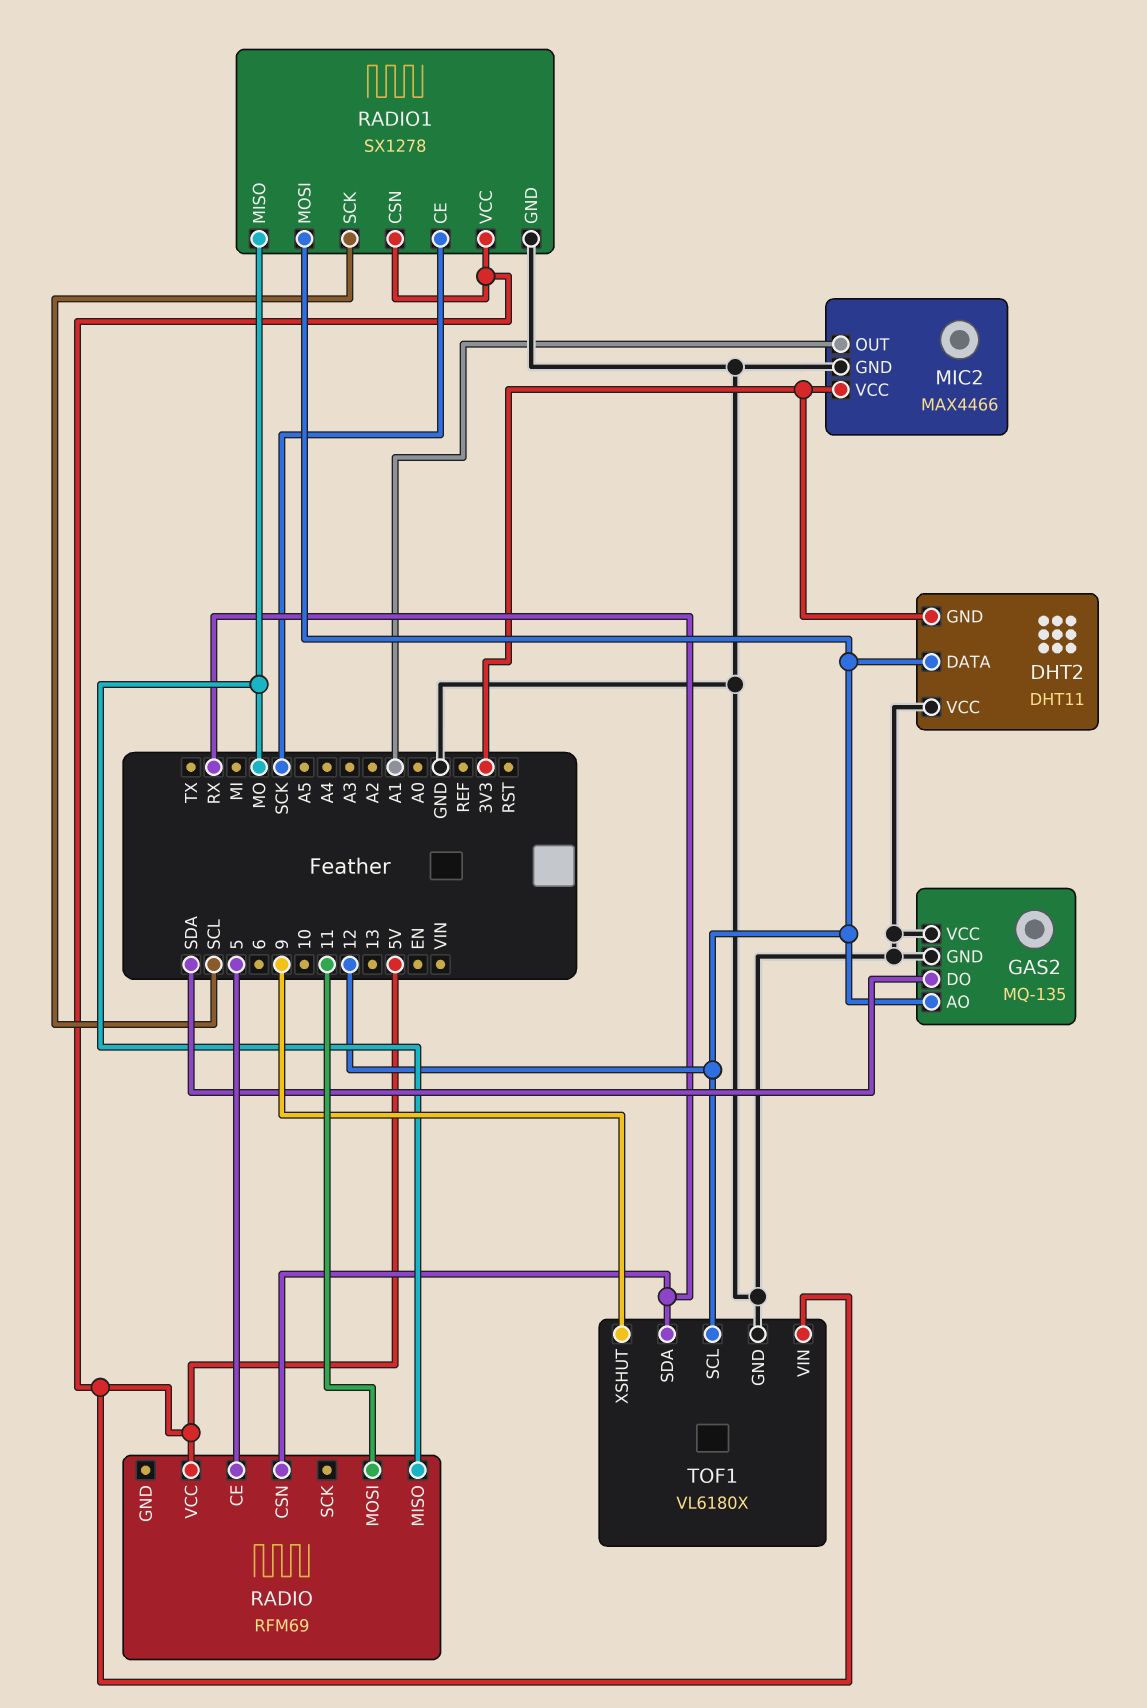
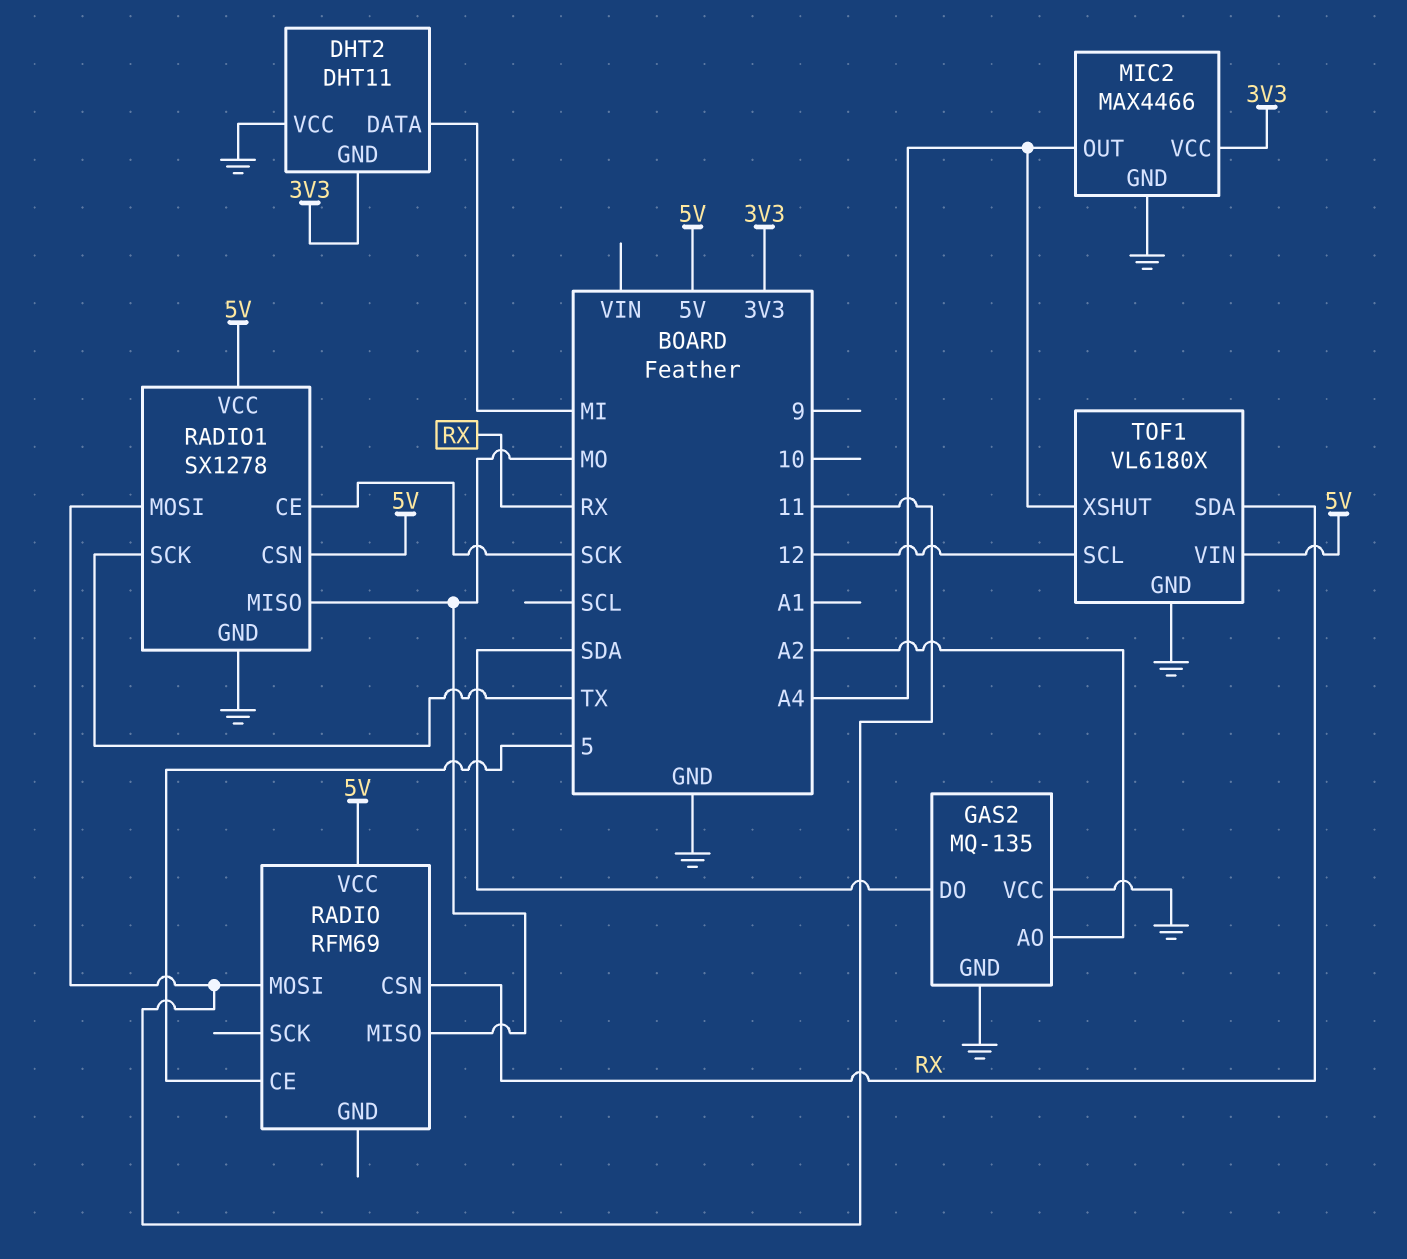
DHT2 pin DATA: 12 -> MI
GAS2 pin AO: 12 -> A2
MIC2 pin OUT: A1 -> A4
RADIO1 pin MOSI: 12 -> 11
RADIO1 pin SCK: SCL -> TX
TOF1 pin XSHUT: 9 -> A4

